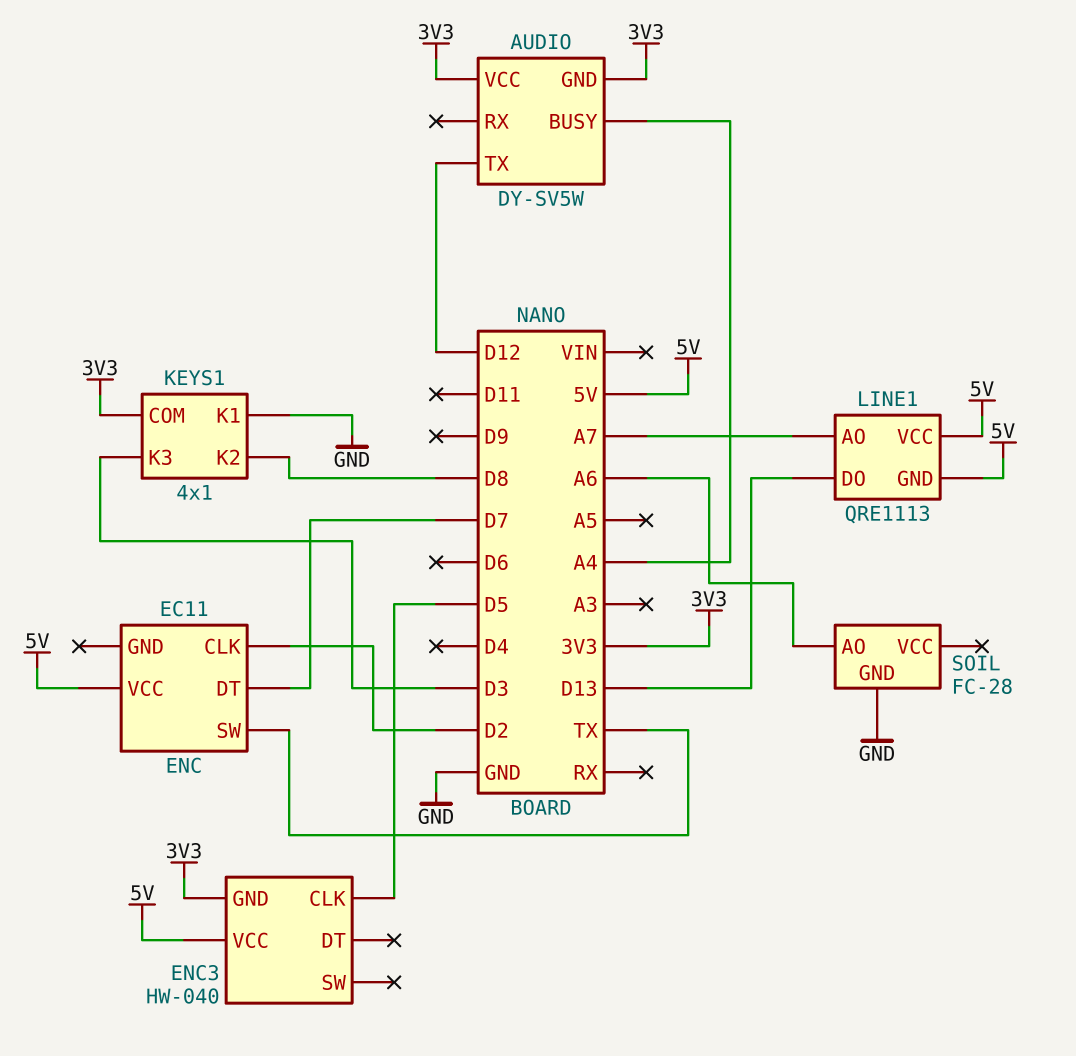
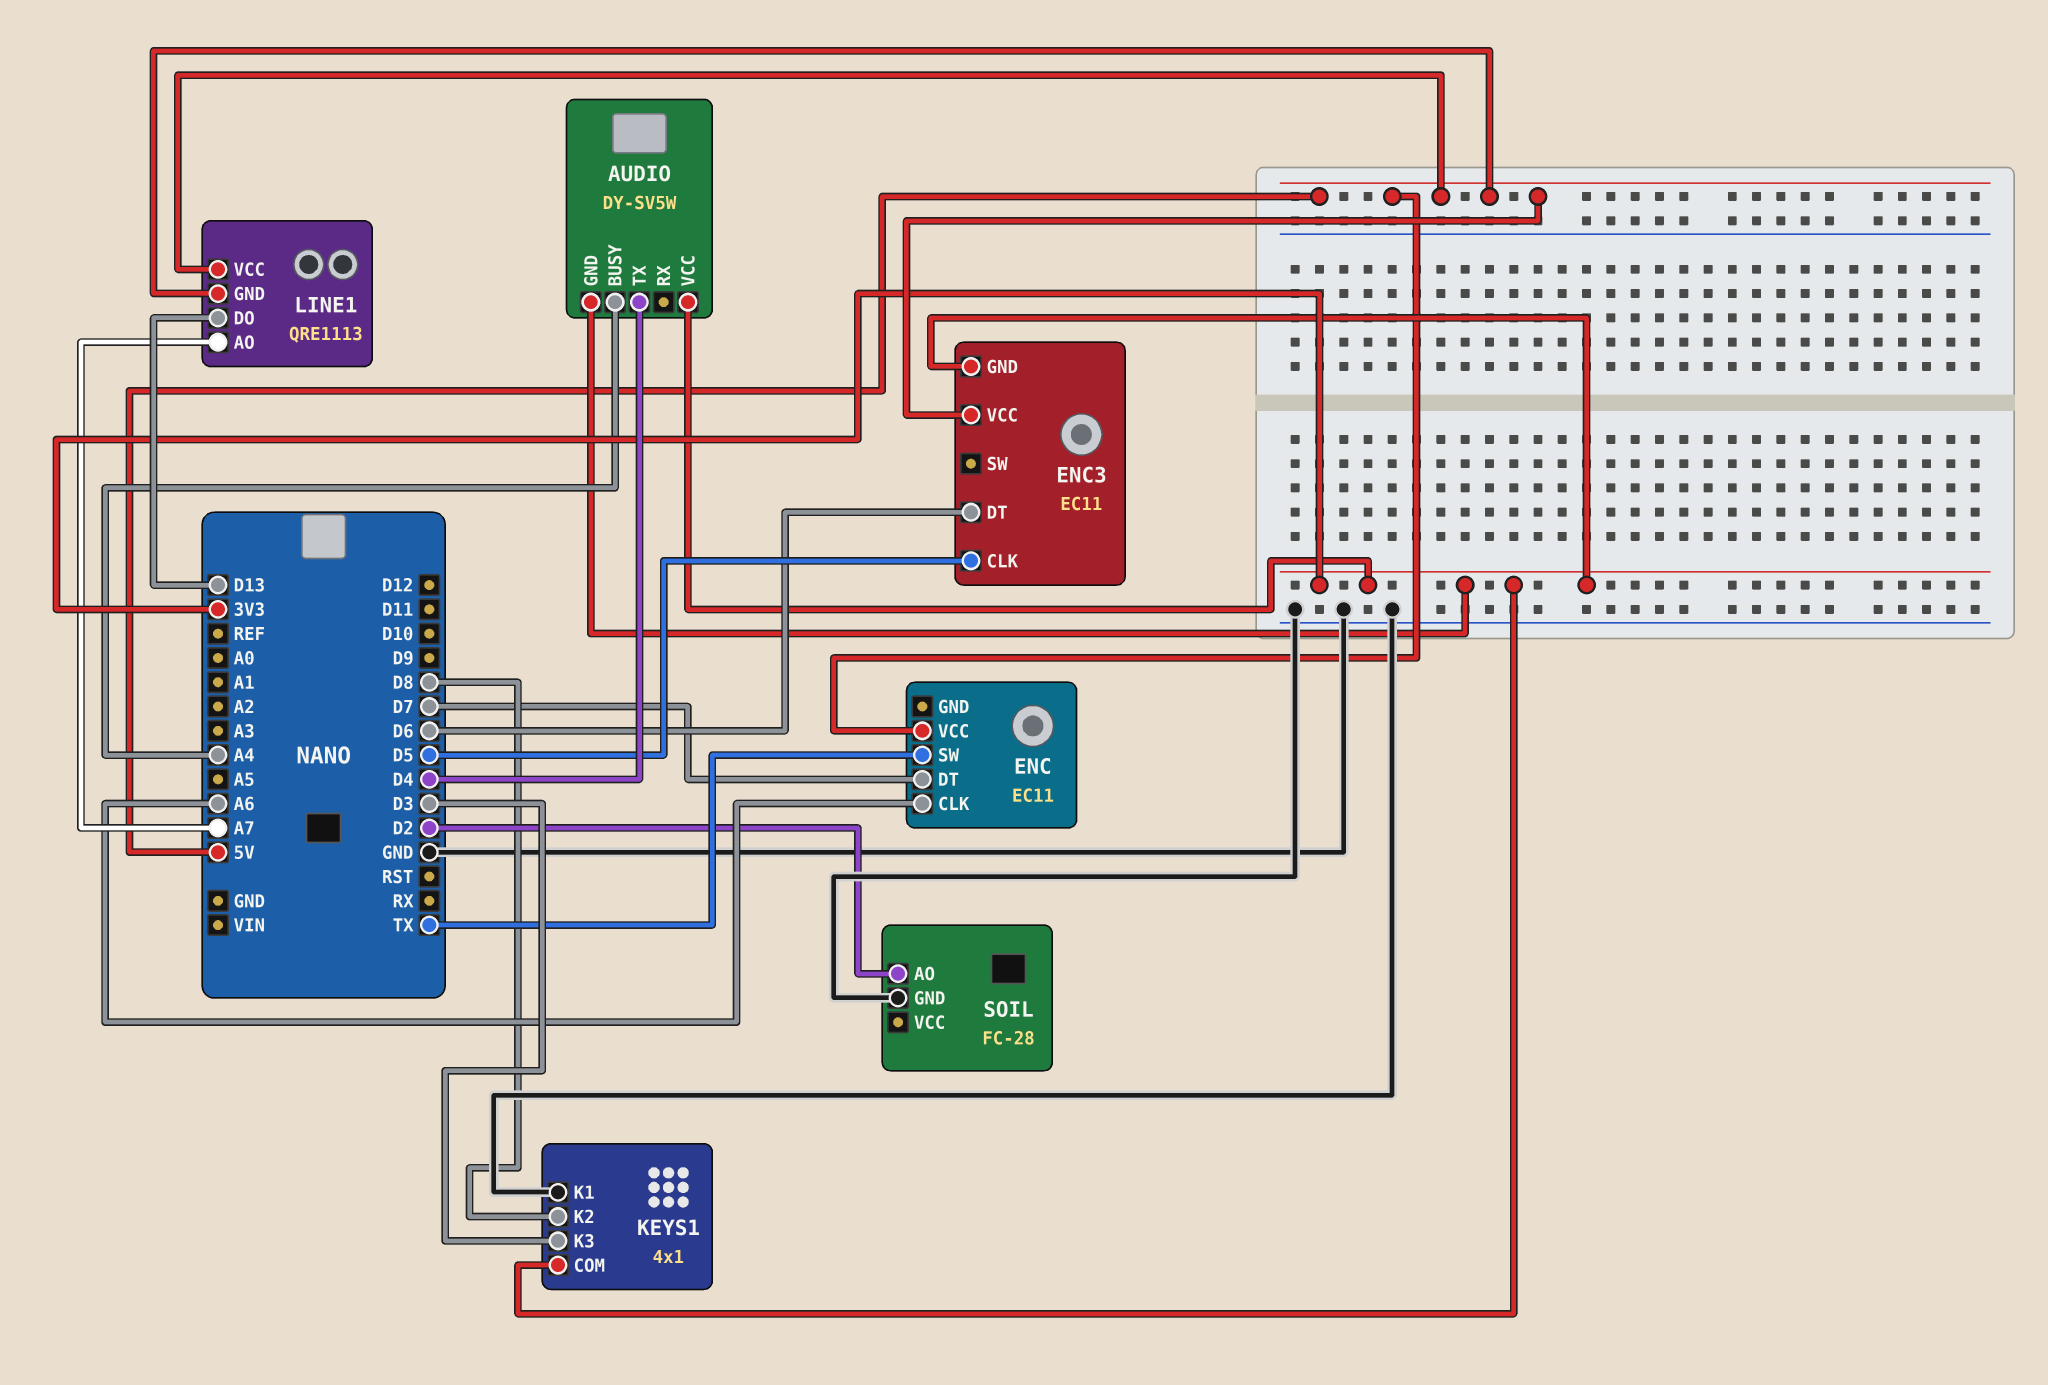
AUDIO pin TX: D12 -> D4
ENC pin CLK: D2 -> A6
ENC3: HW-040 -> EC11
ENC3 pin DT: none -> D6
SOIL pin AO: A6 -> D2

